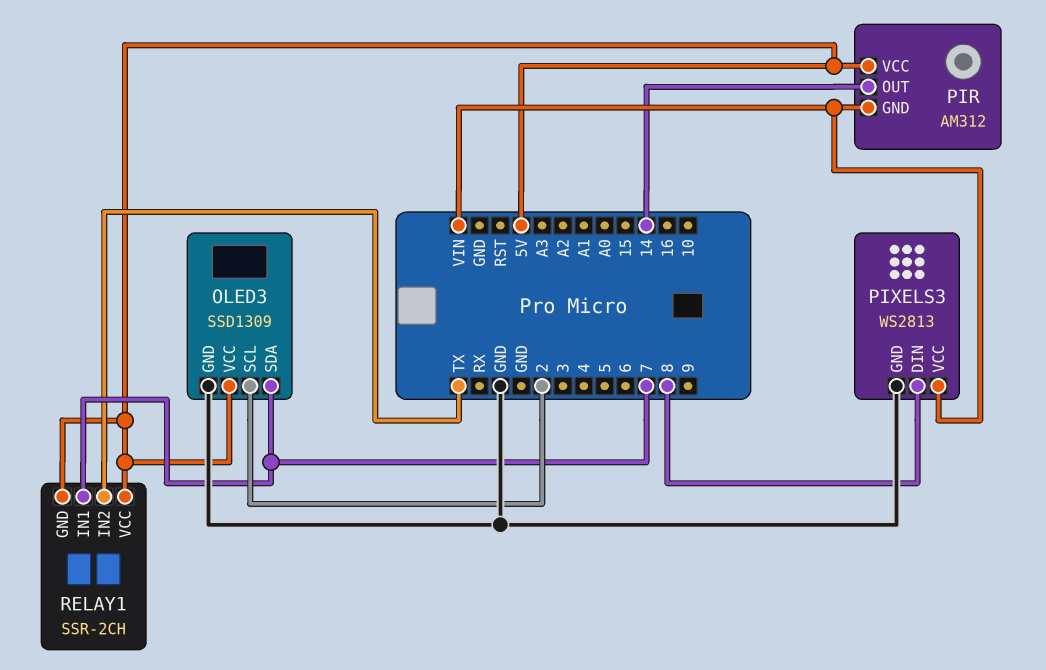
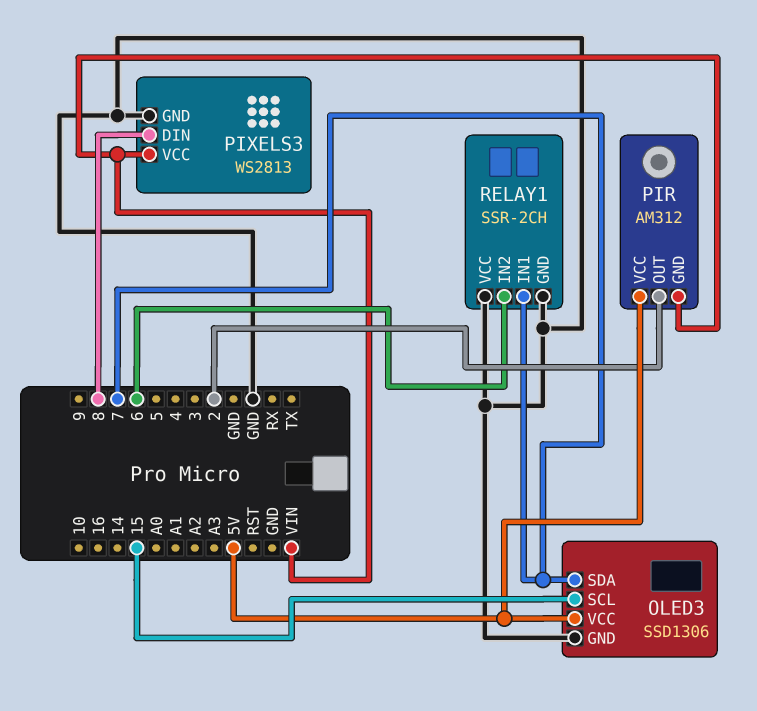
OLED3: SSD1309 -> SSD1306
OLED3 pin SCL: 2 -> 15
PIR pin OUT: 14 -> 2
RELAY1 pin GND: 5V -> GND
RELAY1 pin IN2: TX -> 6
RELAY1 pin VCC: 5V -> GND

